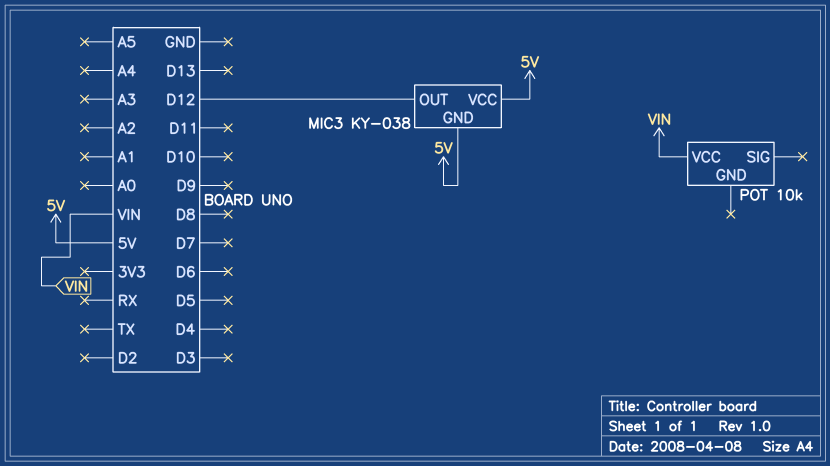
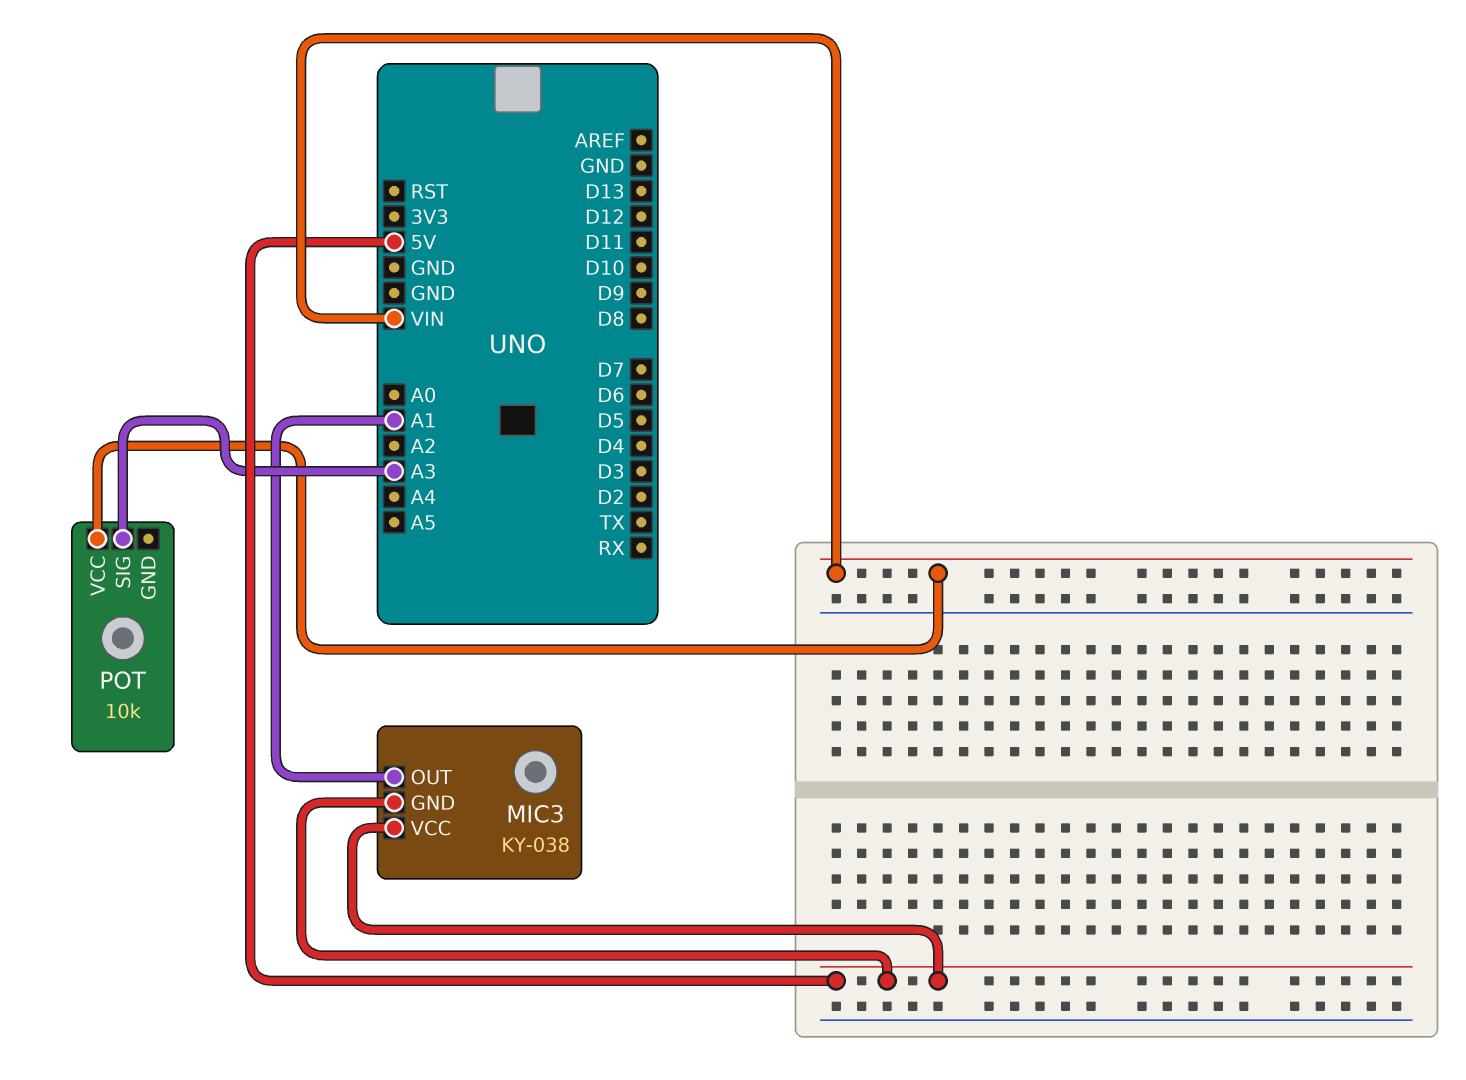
MIC3 pin OUT: D12 -> A1
POT pin SIG: none -> A3

